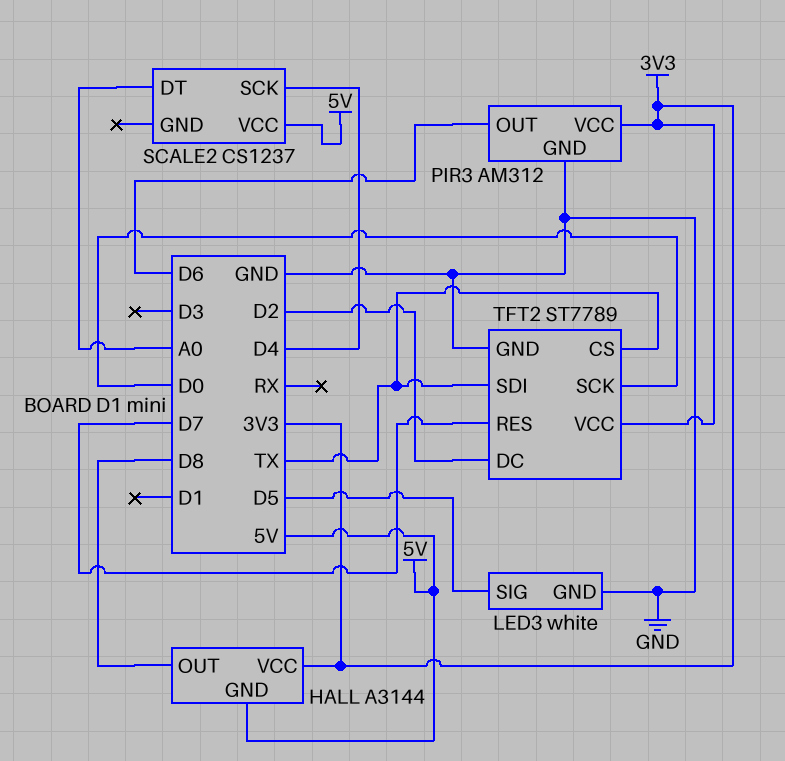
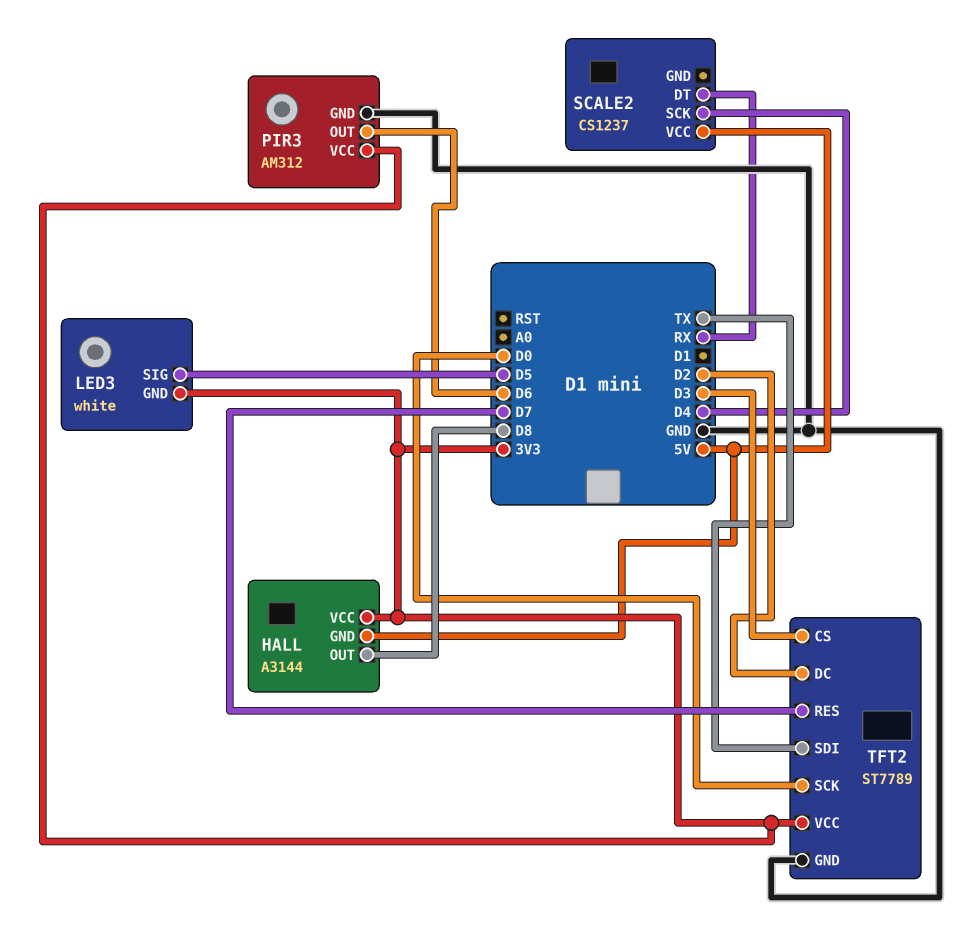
LED3 pin GND: GND -> 3V3
SCALE2 pin DT: A0 -> RX
TFT2 pin CS: TX -> D3

